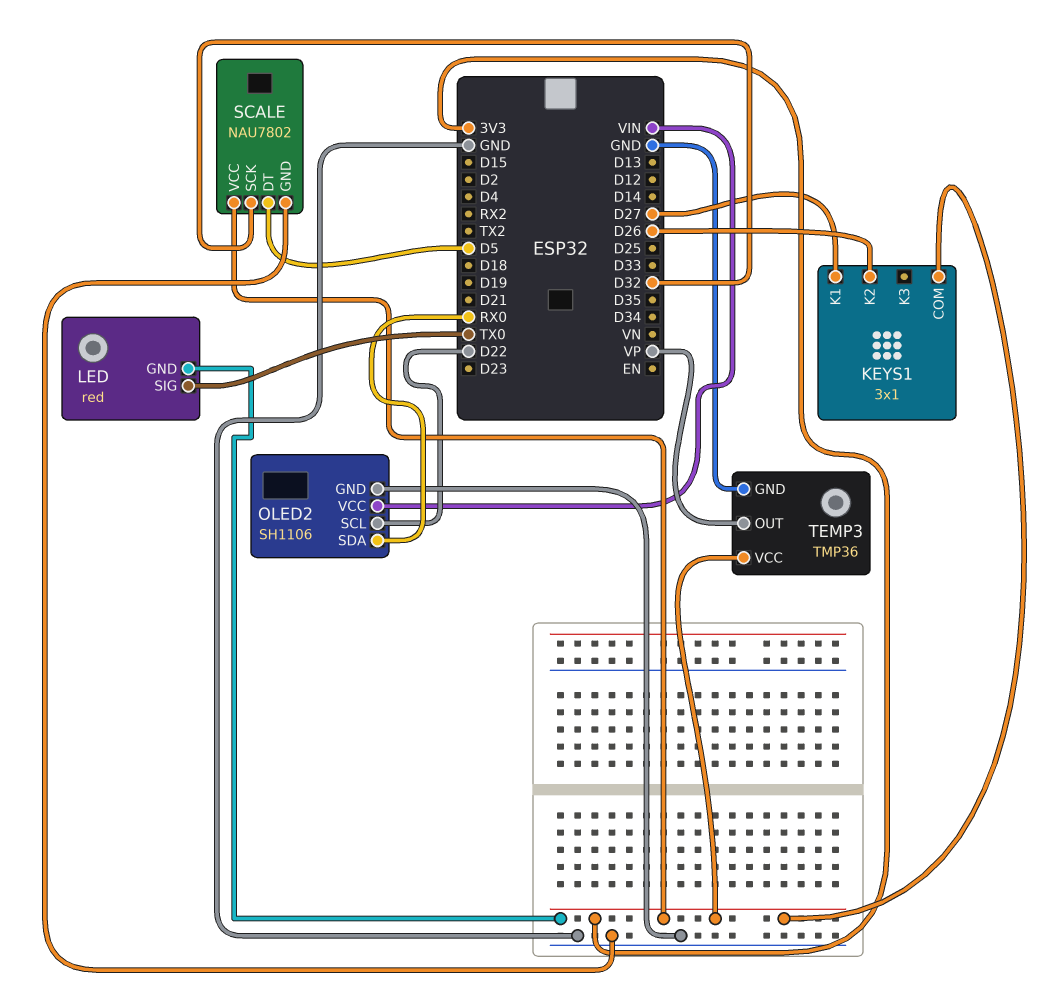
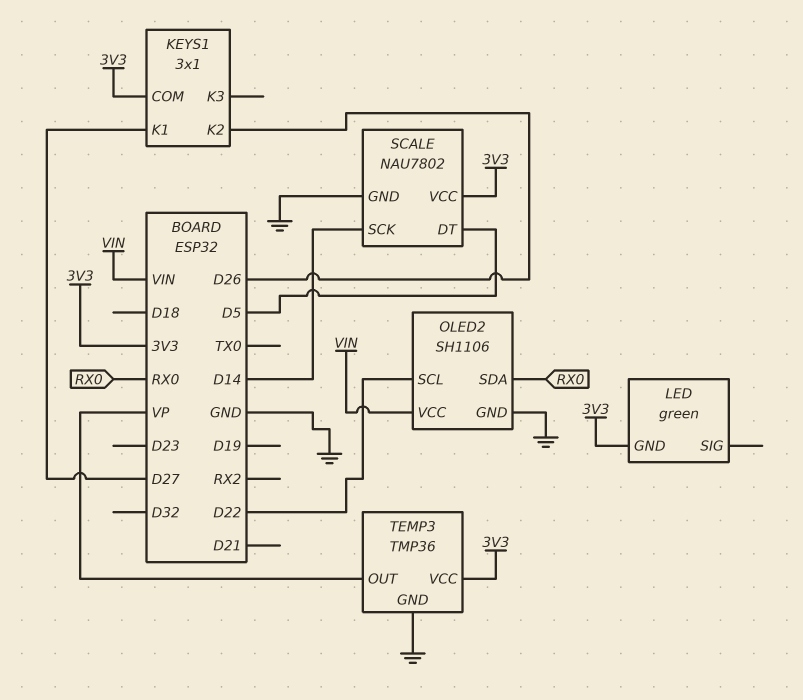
LED: red -> green
LED pin SIG: TX0 -> none
SCALE pin SCK: D32 -> D14

